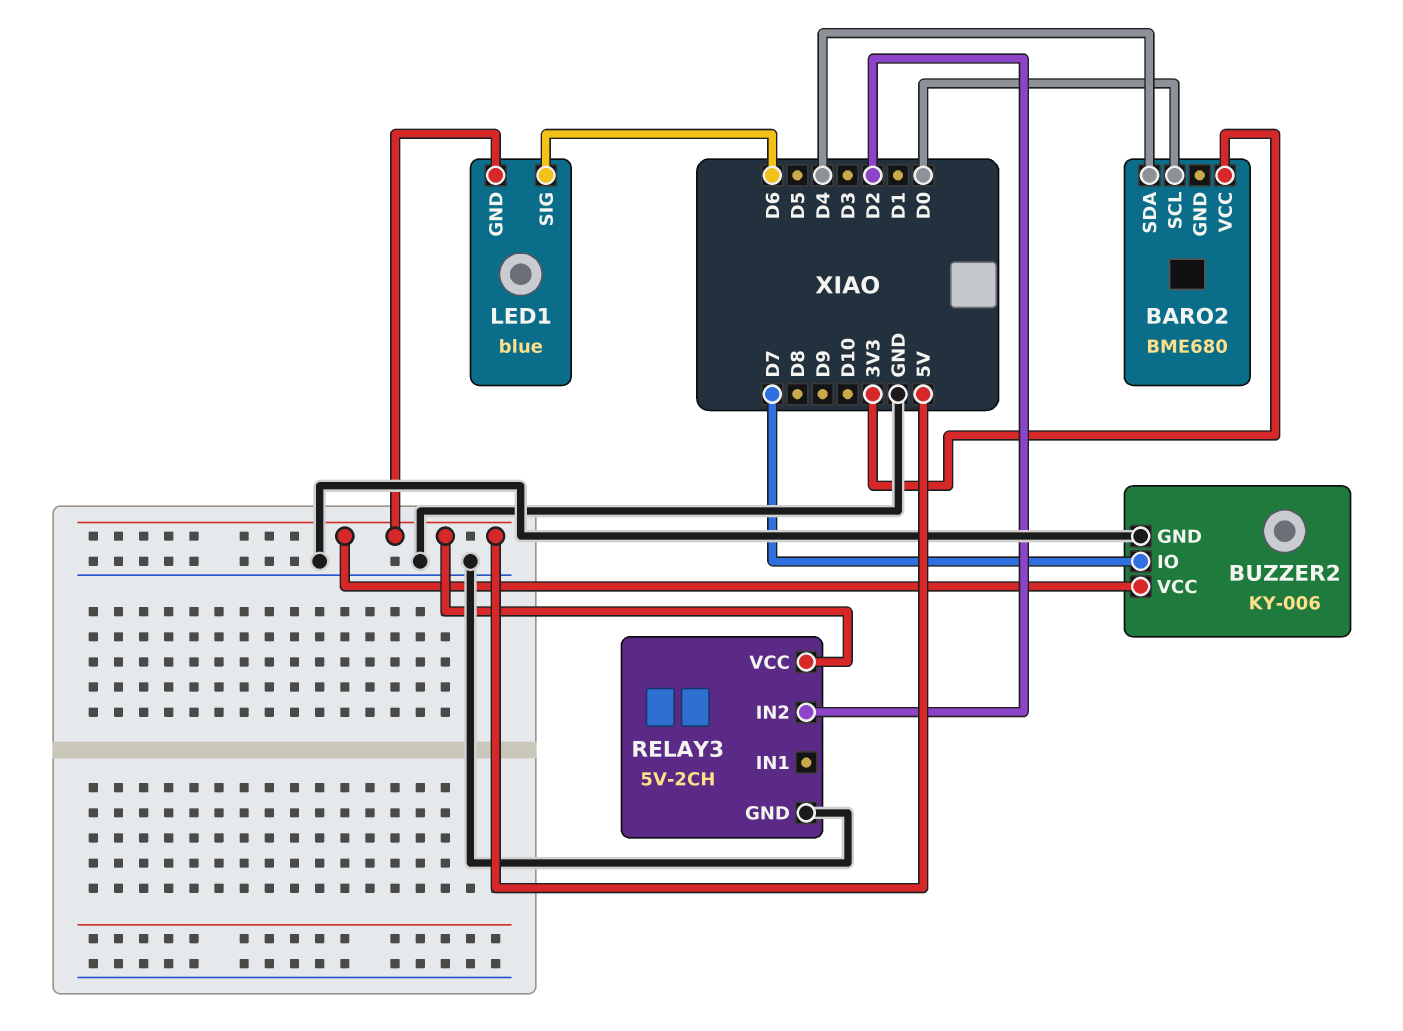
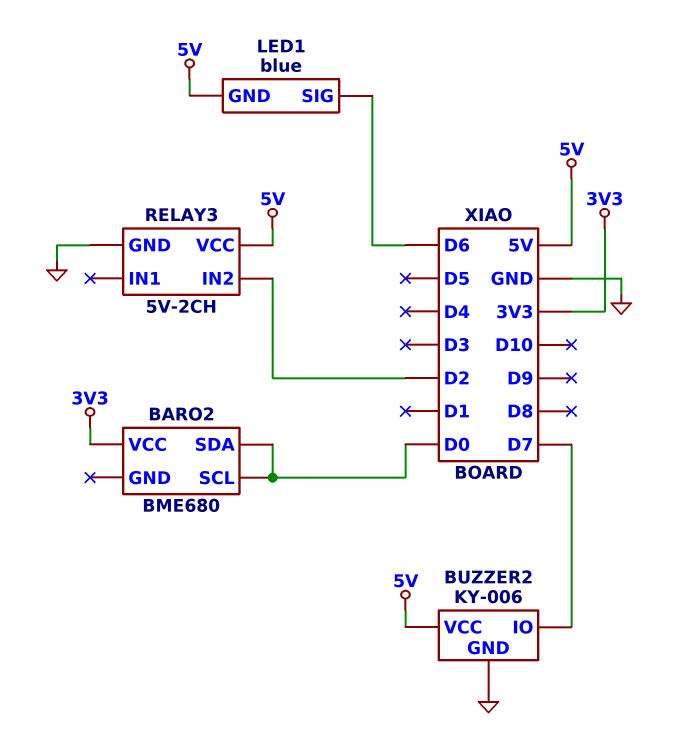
BARO2 pin SDA: D4 -> D0

